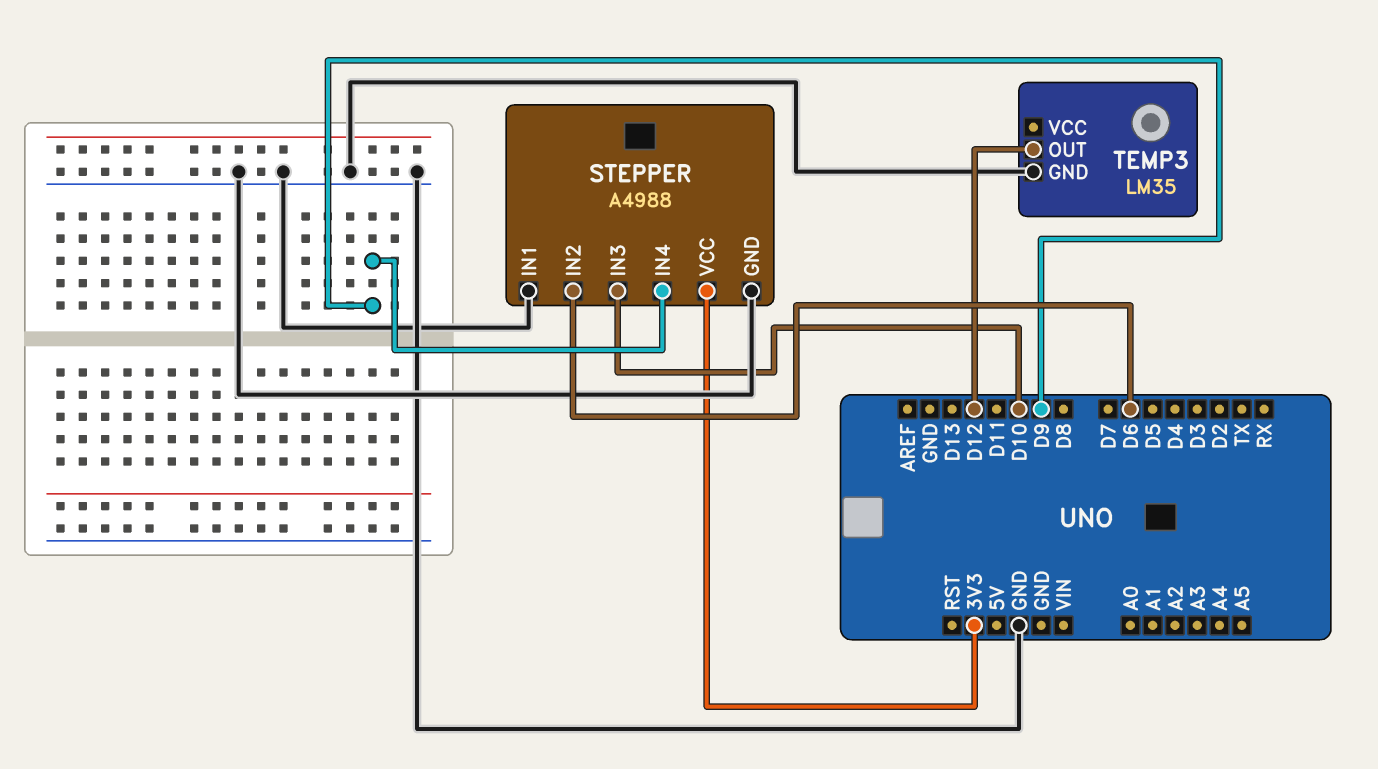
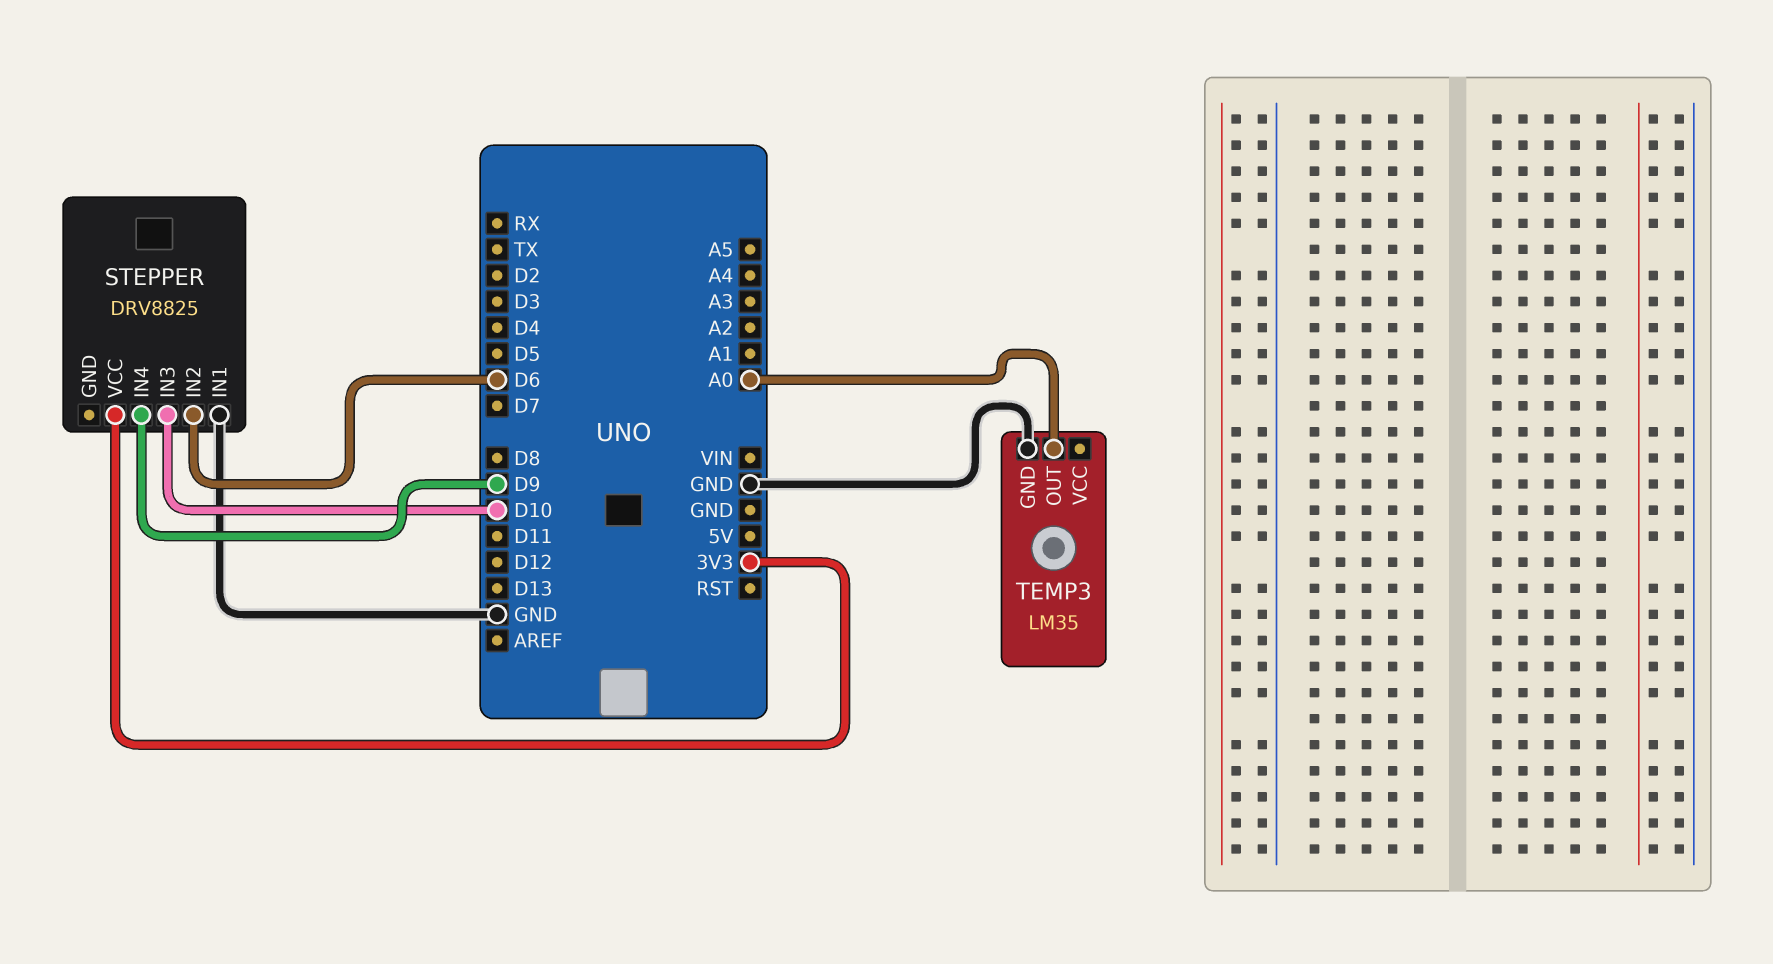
STEPPER: A4988 -> DRV8825
STEPPER pin GND: GND -> none
TEMP3 pin OUT: D12 -> A0

